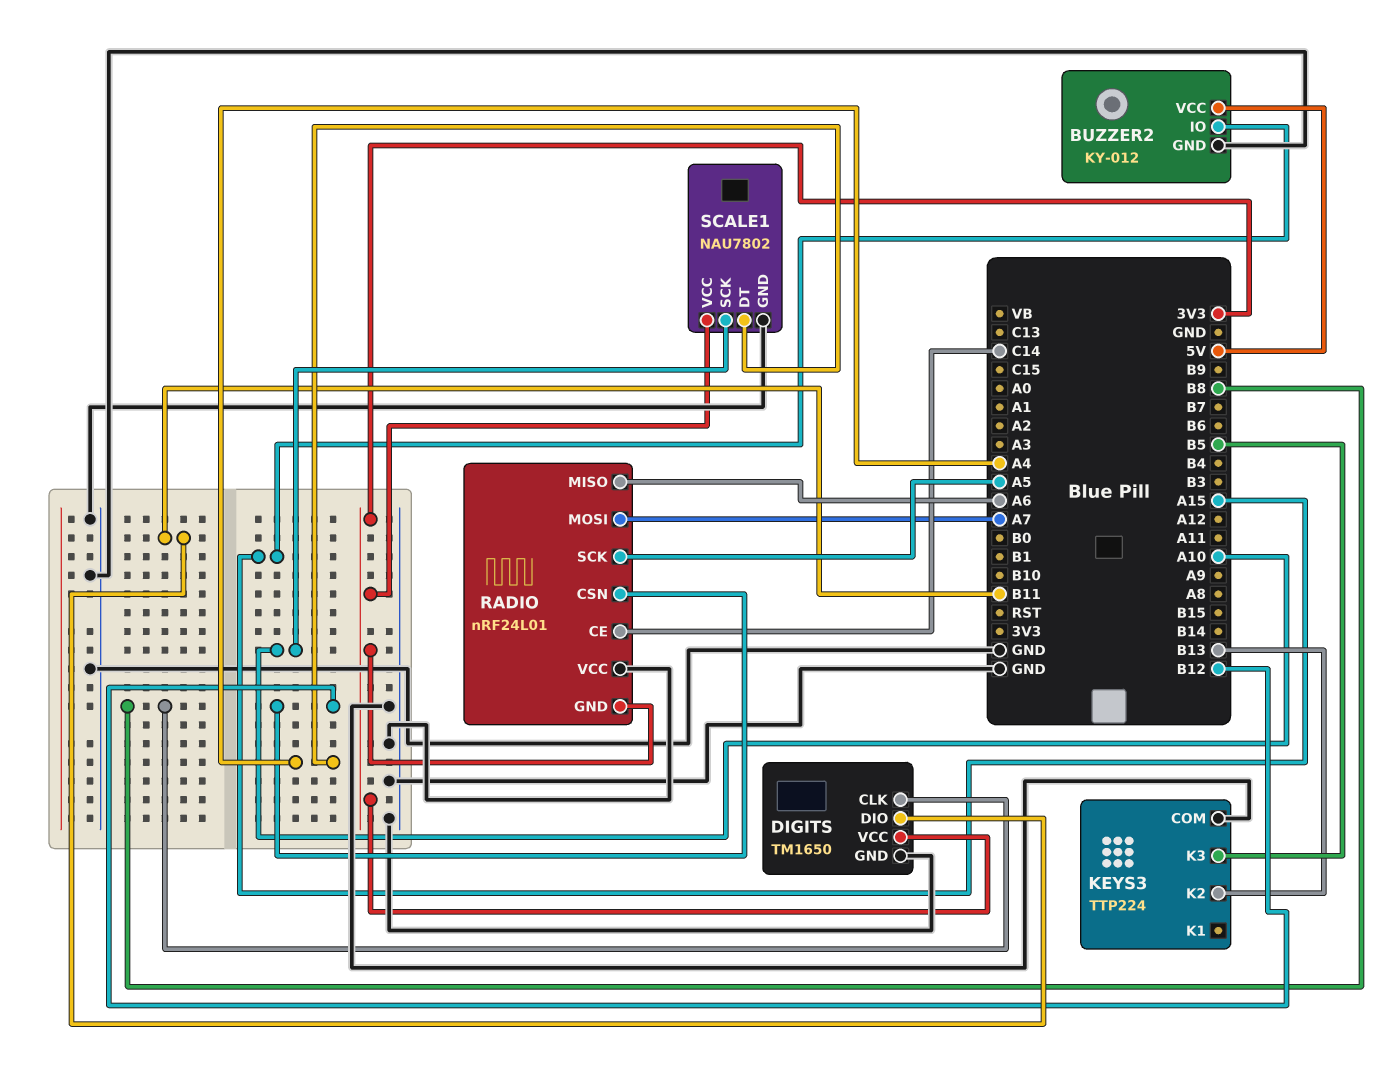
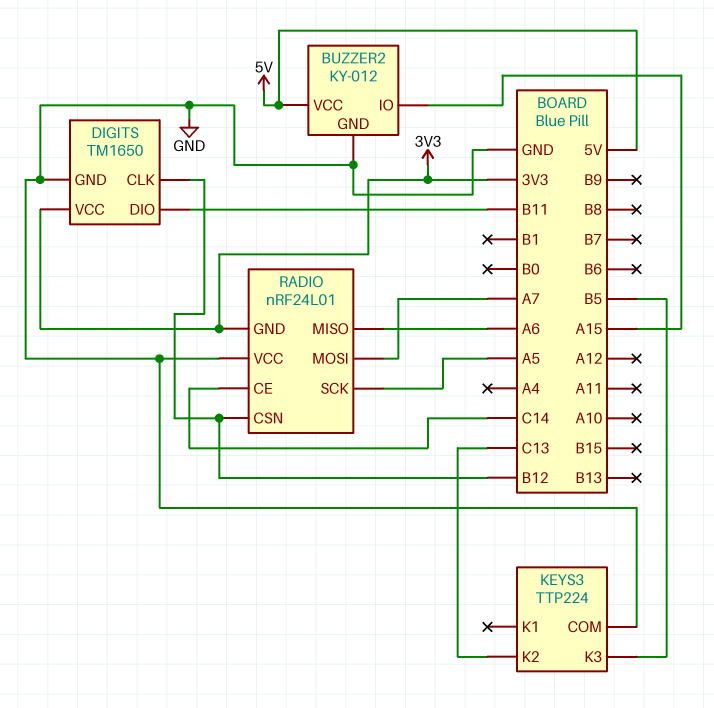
DIGITS pin CLK: B8 -> B12
KEYS3 pin K2: B13 -> C13
SCALE1: NAU7802 -> none
SCALE1 pin DT: A4 -> none
SCALE1 pin GND: GND -> none
SCALE1 pin SCK: A10 -> none
SCALE1 pin VCC: 3V3 -> none

